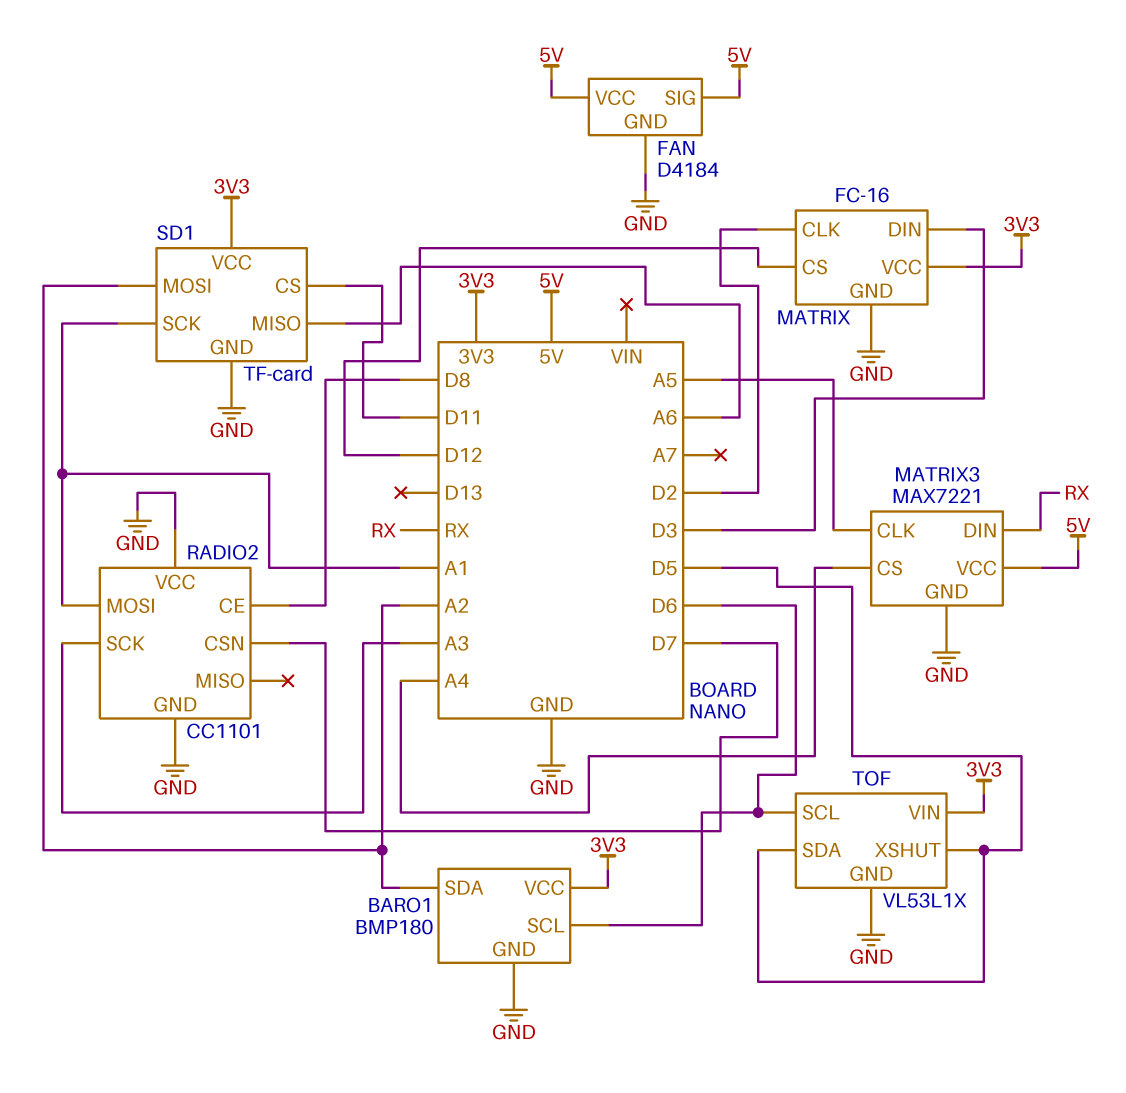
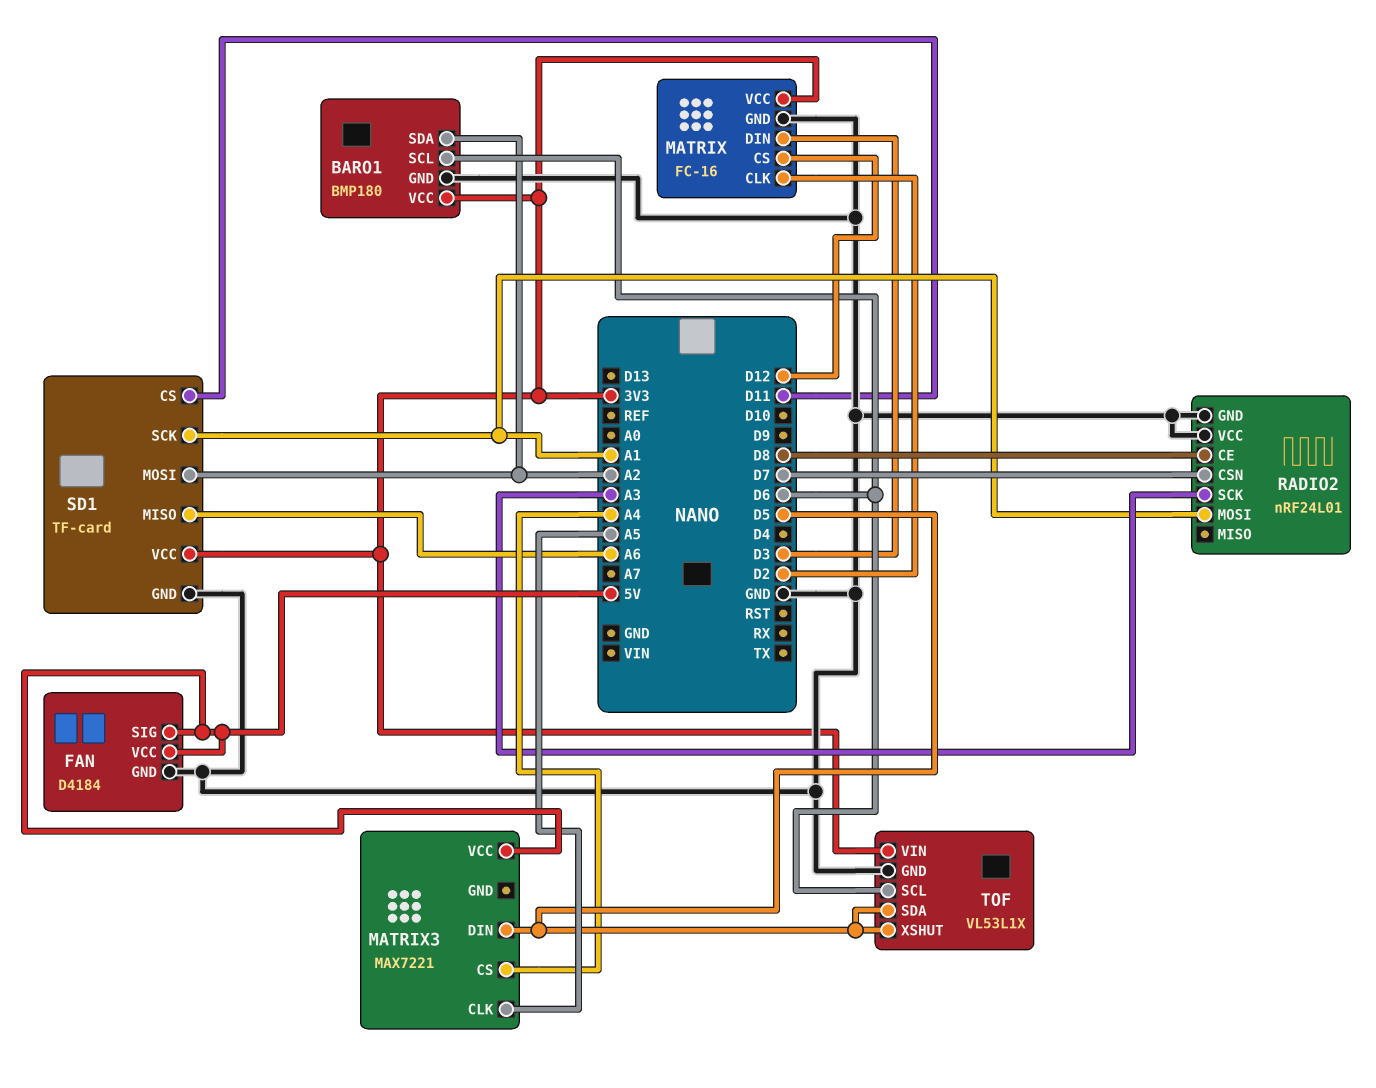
MATRIX3 pin DIN: RX -> D5
MATRIX3 pin GND: GND -> none
RADIO2: CC1101 -> nRF24L01

